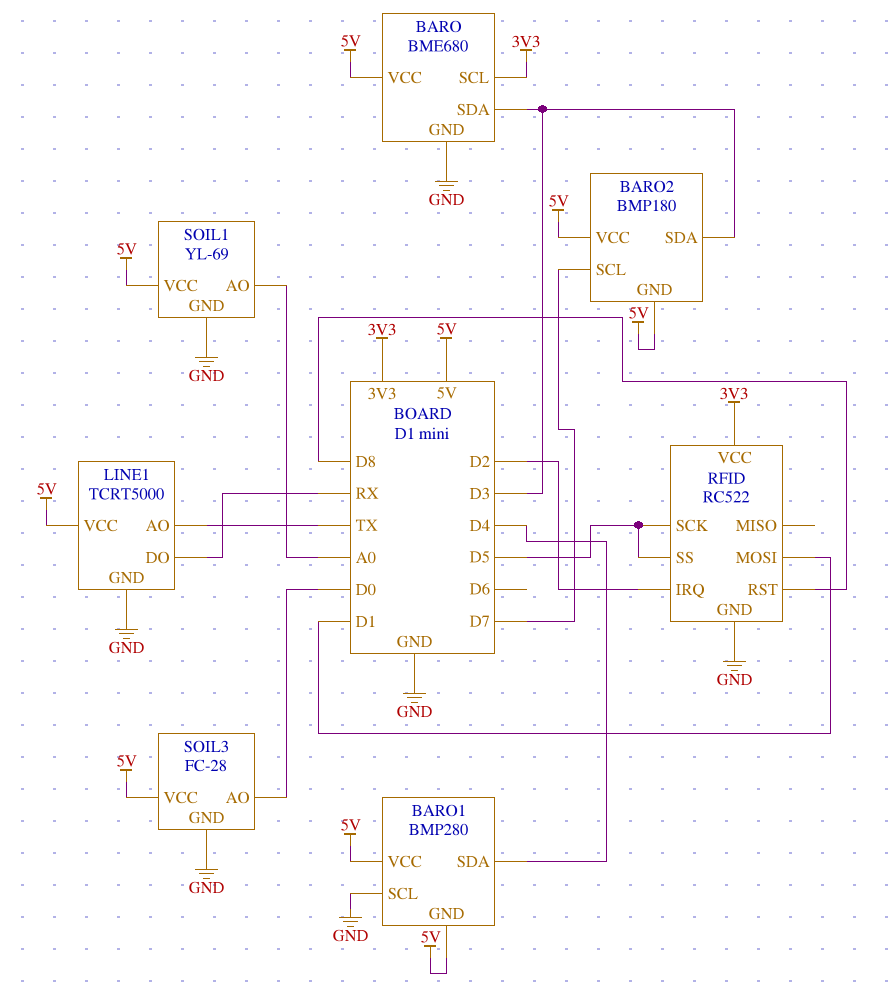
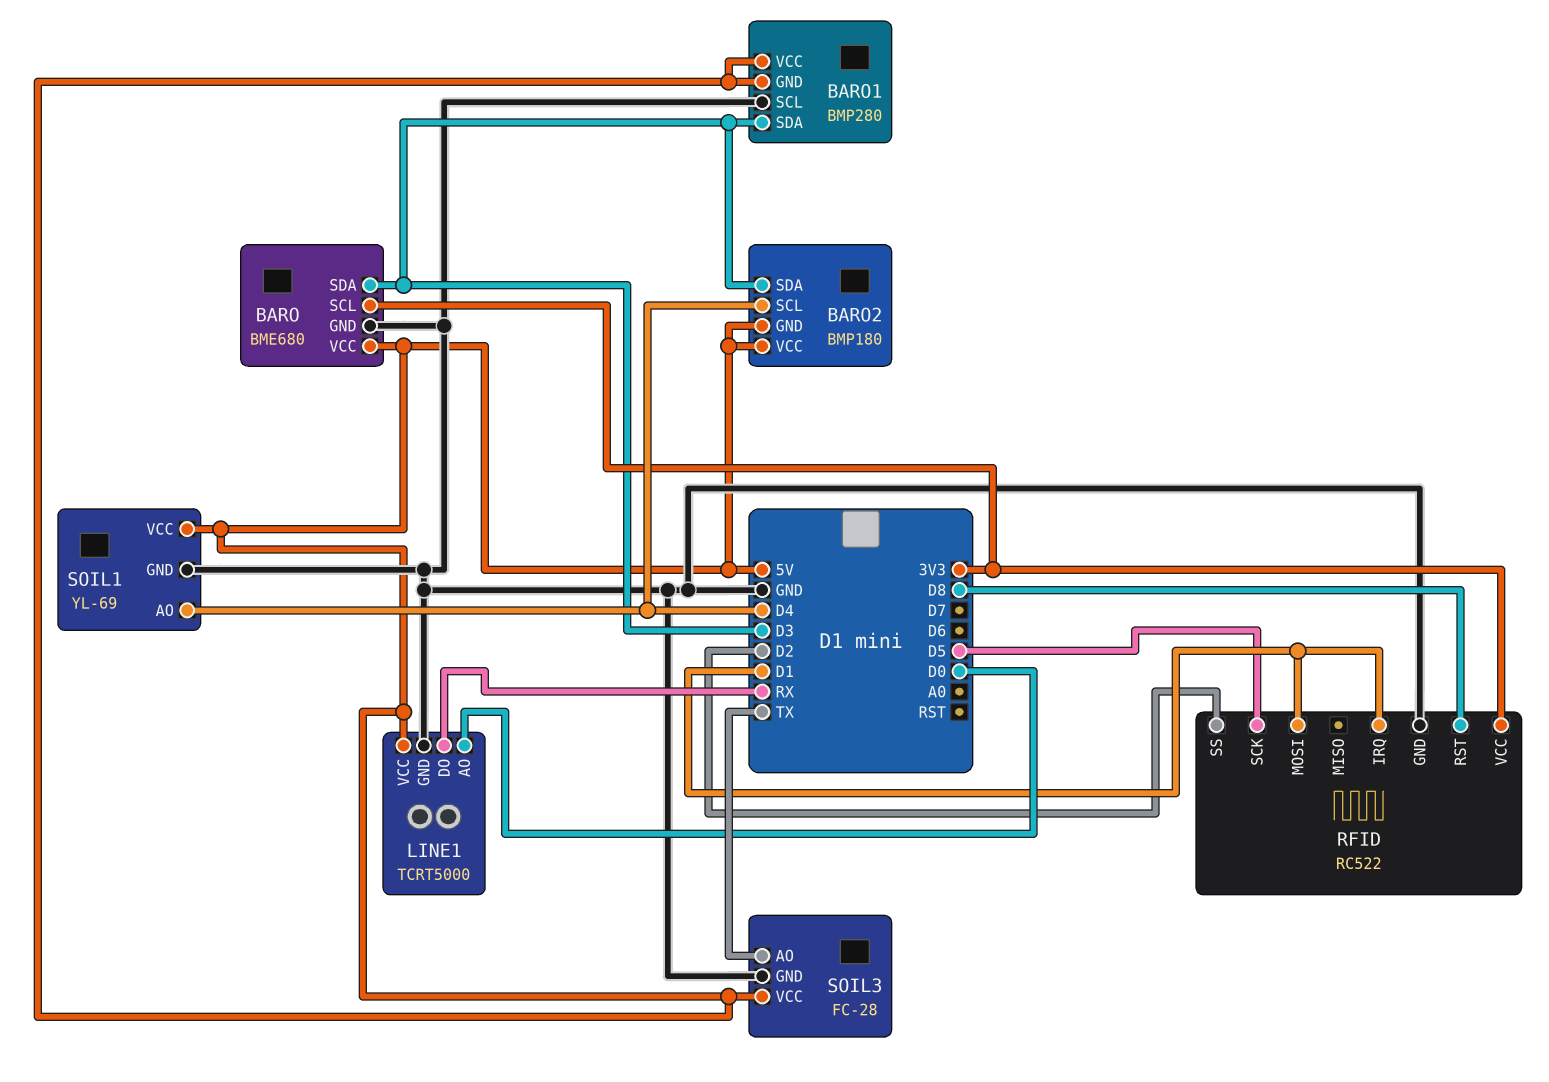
BARO1 pin SDA: D4 -> D3
BARO2 pin SCL: D7 -> D4
LINE1 pin AO: TX -> D0
RFID pin IRQ: D2 -> D1
RFID pin SS: D5 -> D2
SOIL1 pin AO: A0 -> D4
SOIL3 pin AO: D0 -> TX

